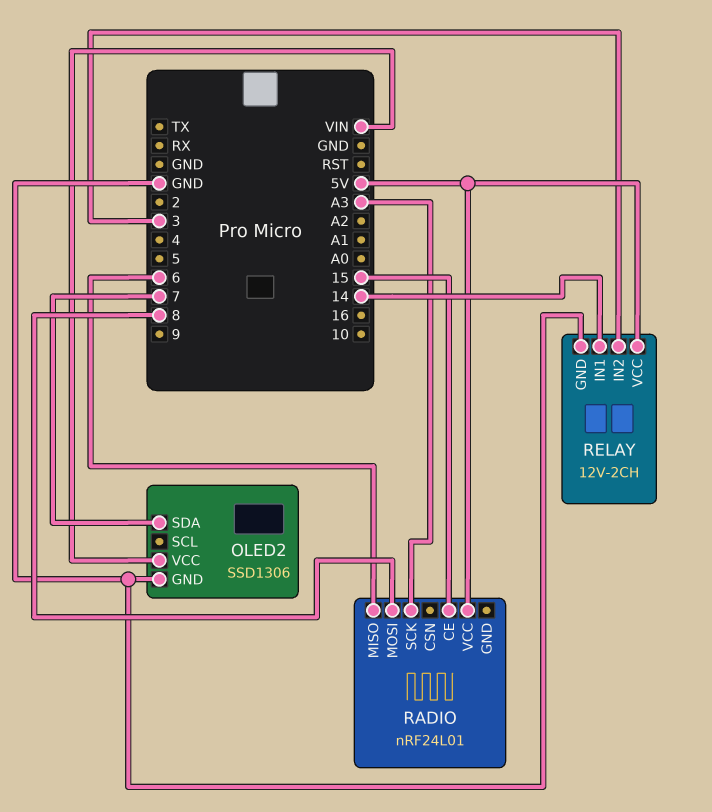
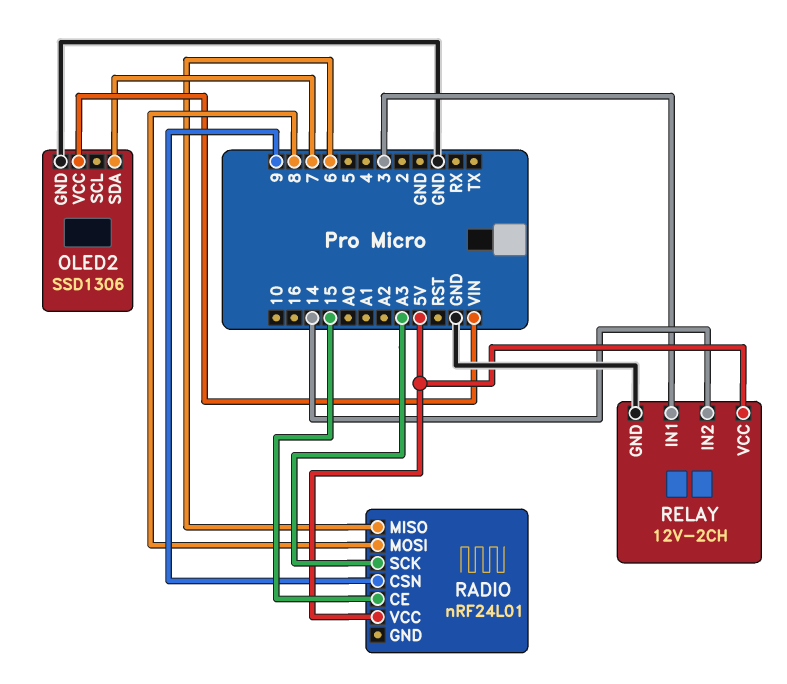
RADIO pin CSN: none -> 9
RELAY pin IN1: 14 -> 3
RELAY pin IN2: 3 -> 14

